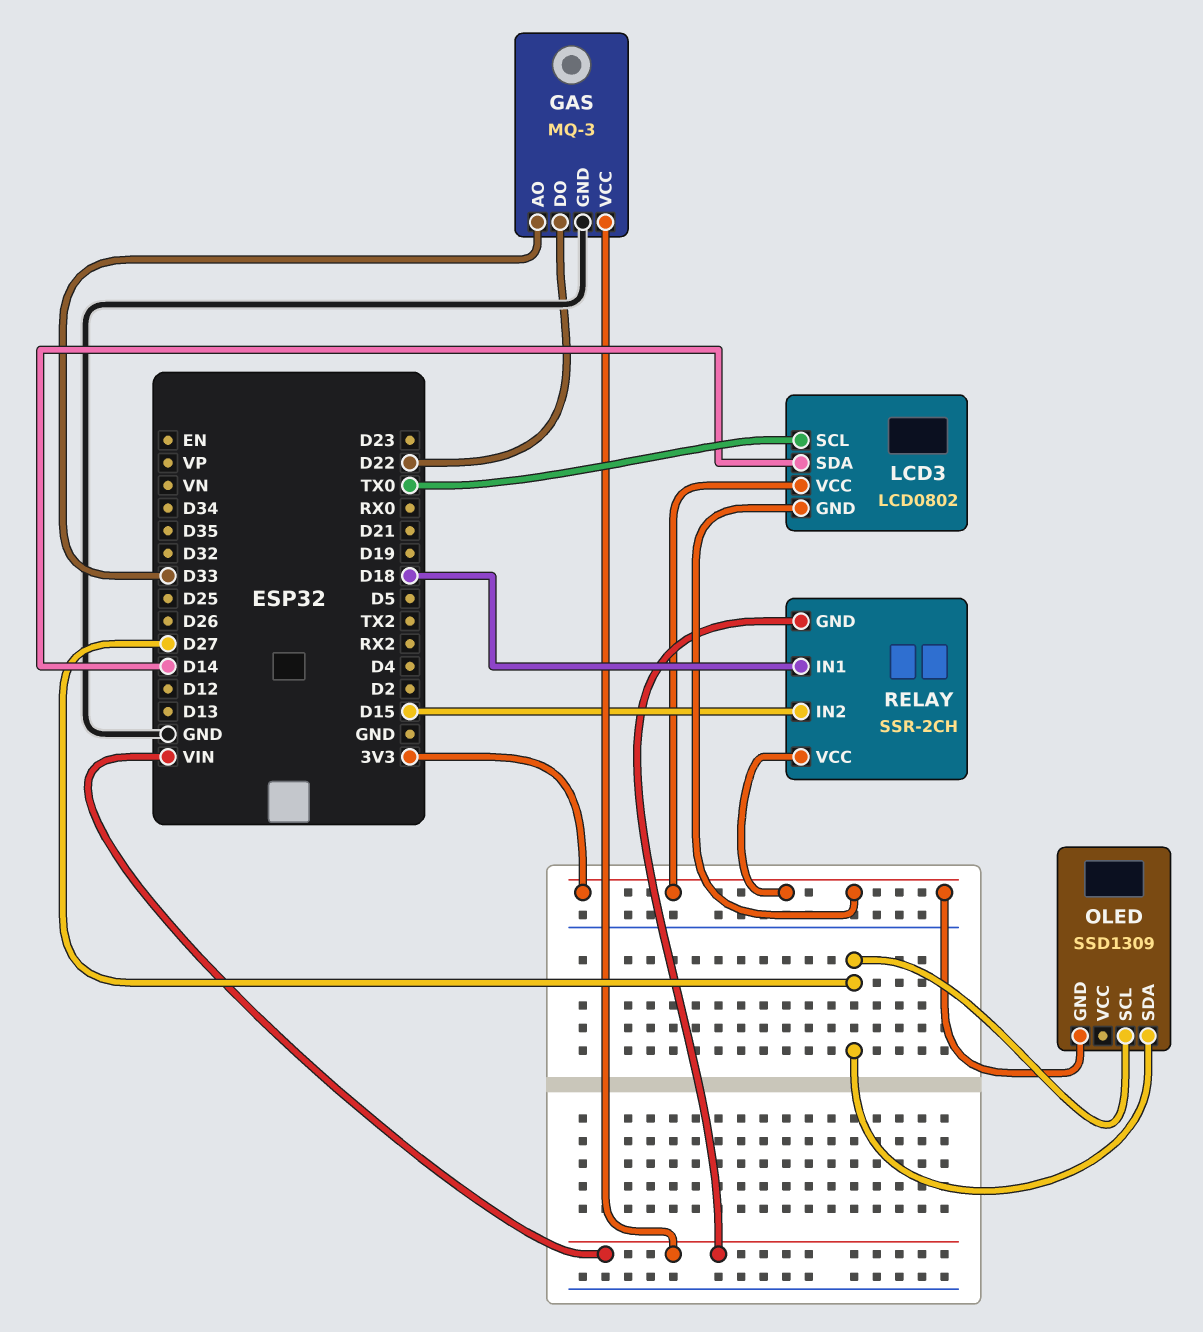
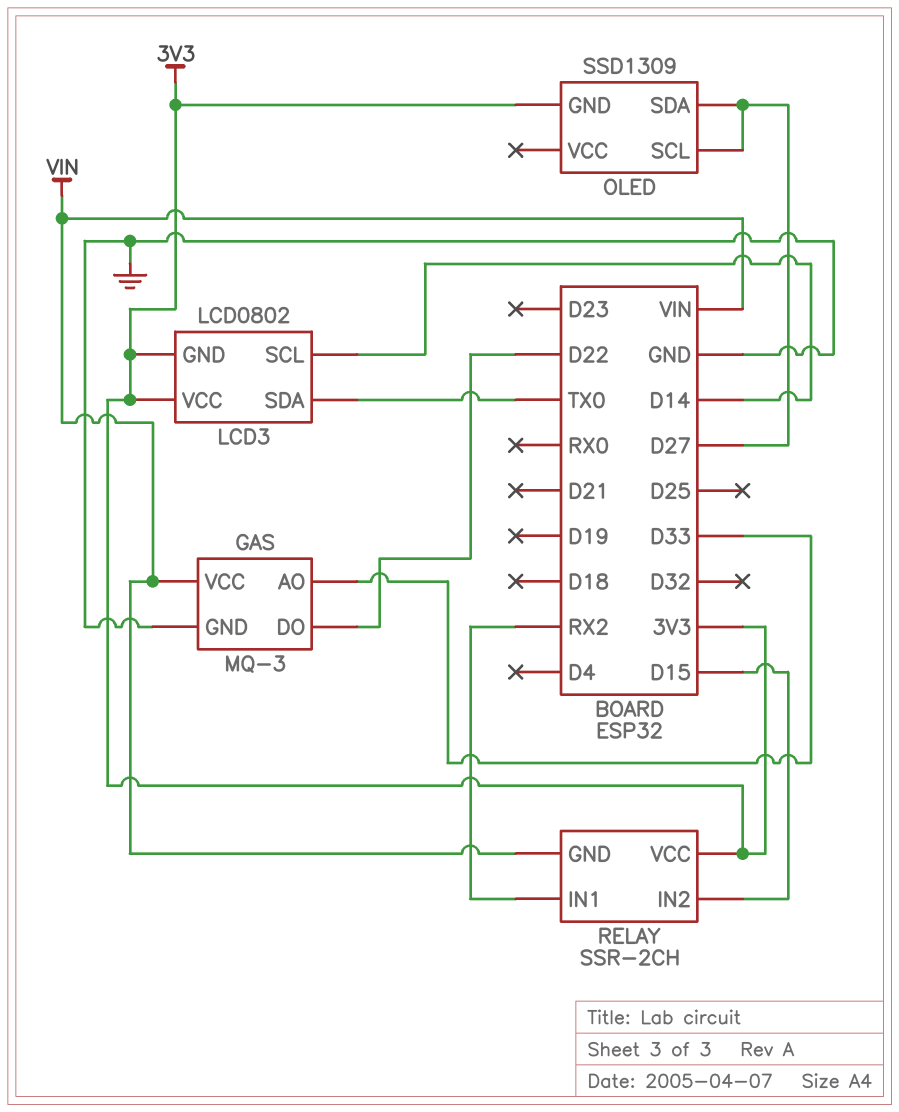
LCD3 pin SCL: TX0 -> D14
LCD3 pin SDA: D14 -> TX0
RELAY pin IN1: D18 -> RX2

